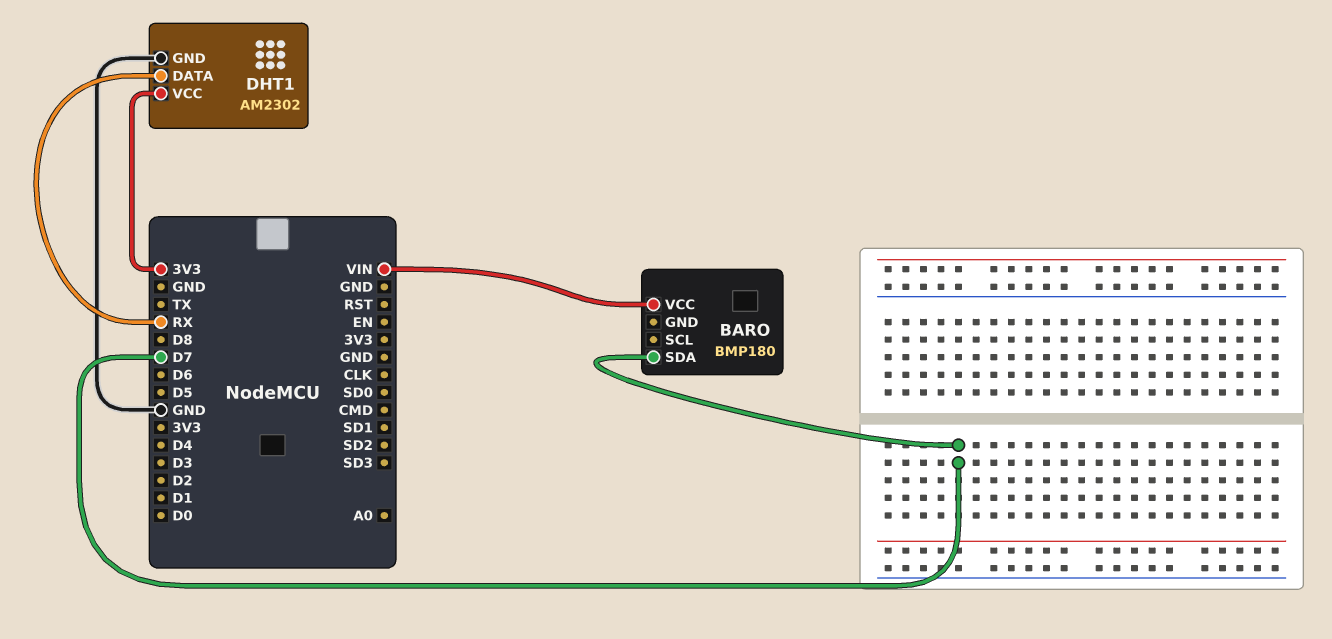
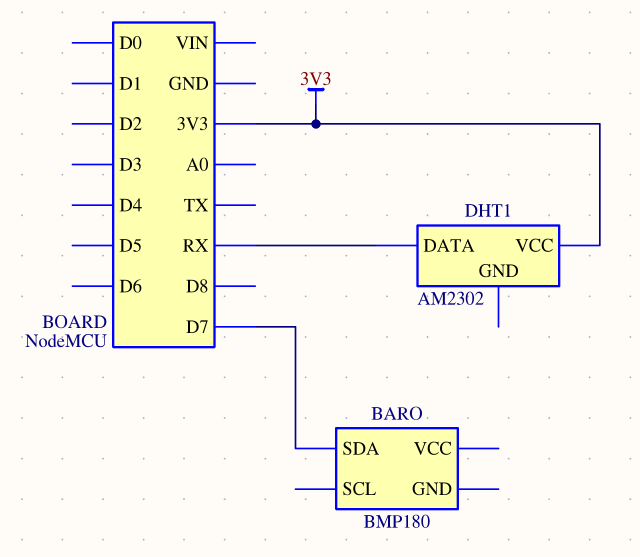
BARO pin VCC: VIN -> none
DHT1 pin GND: GND -> none

